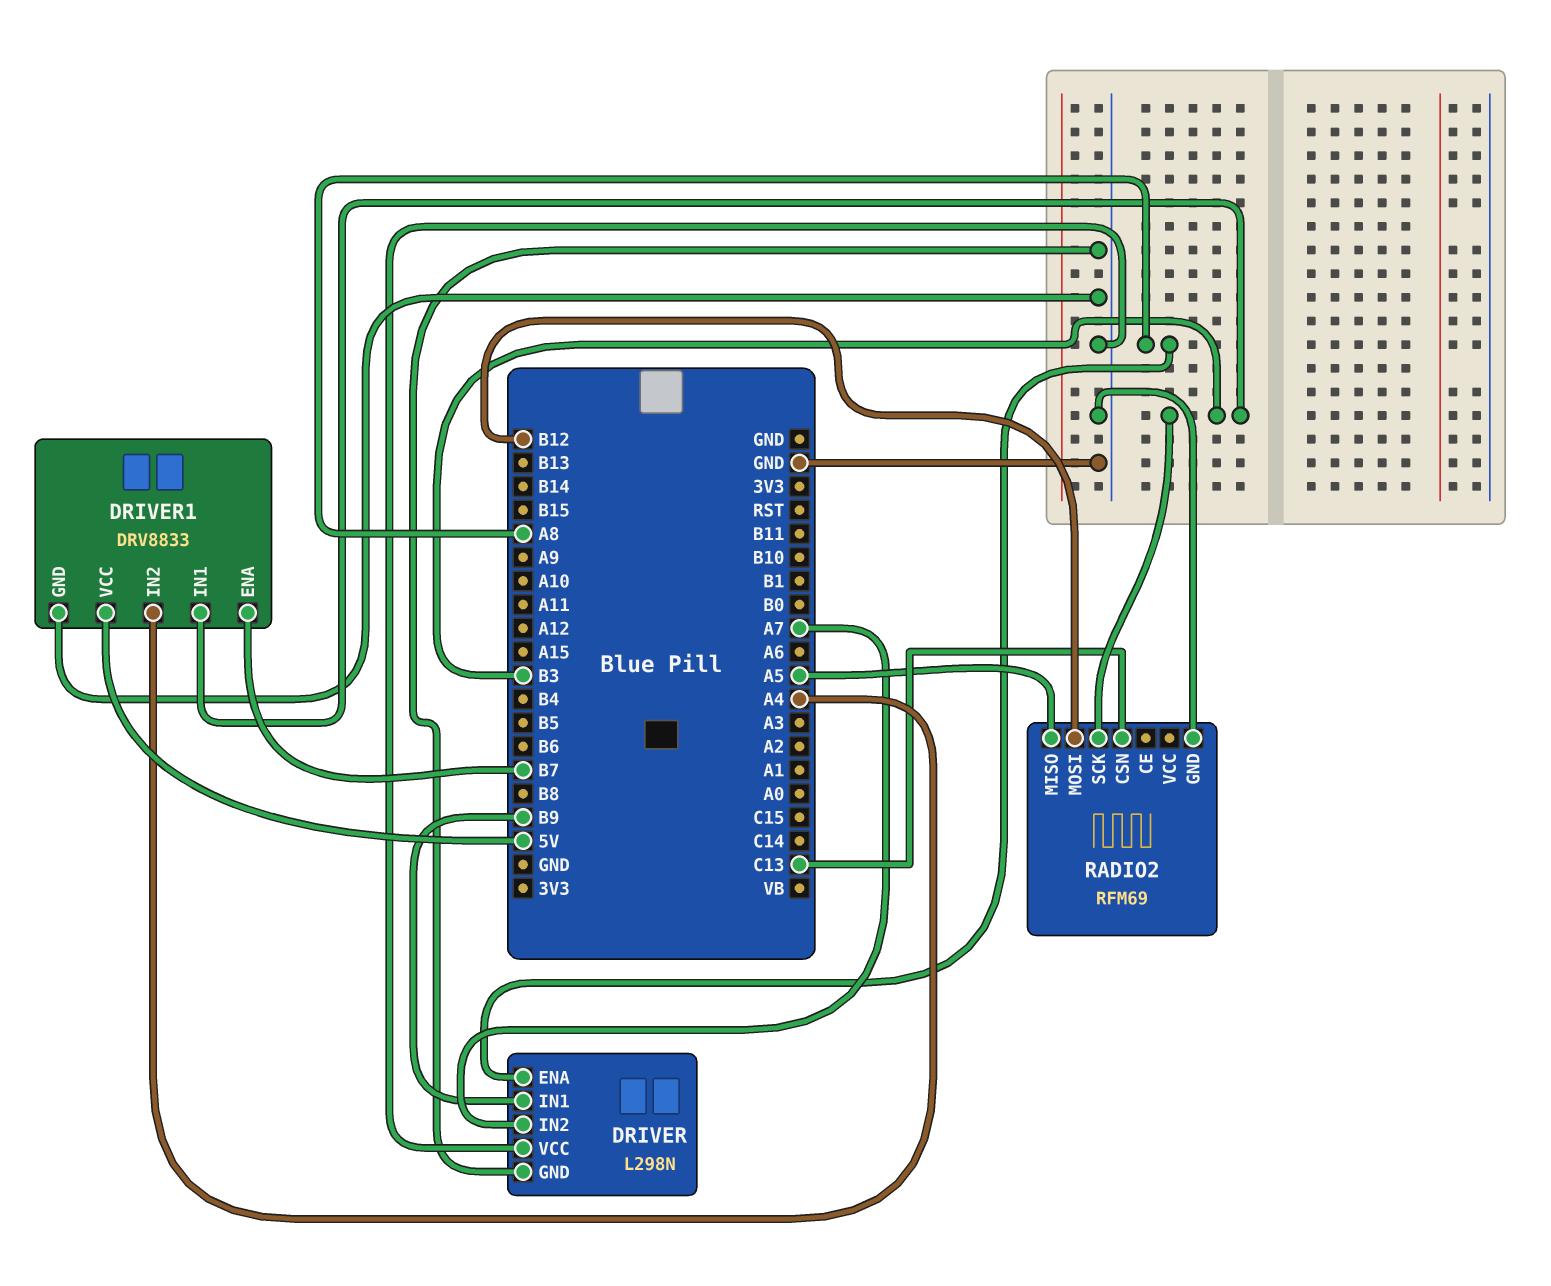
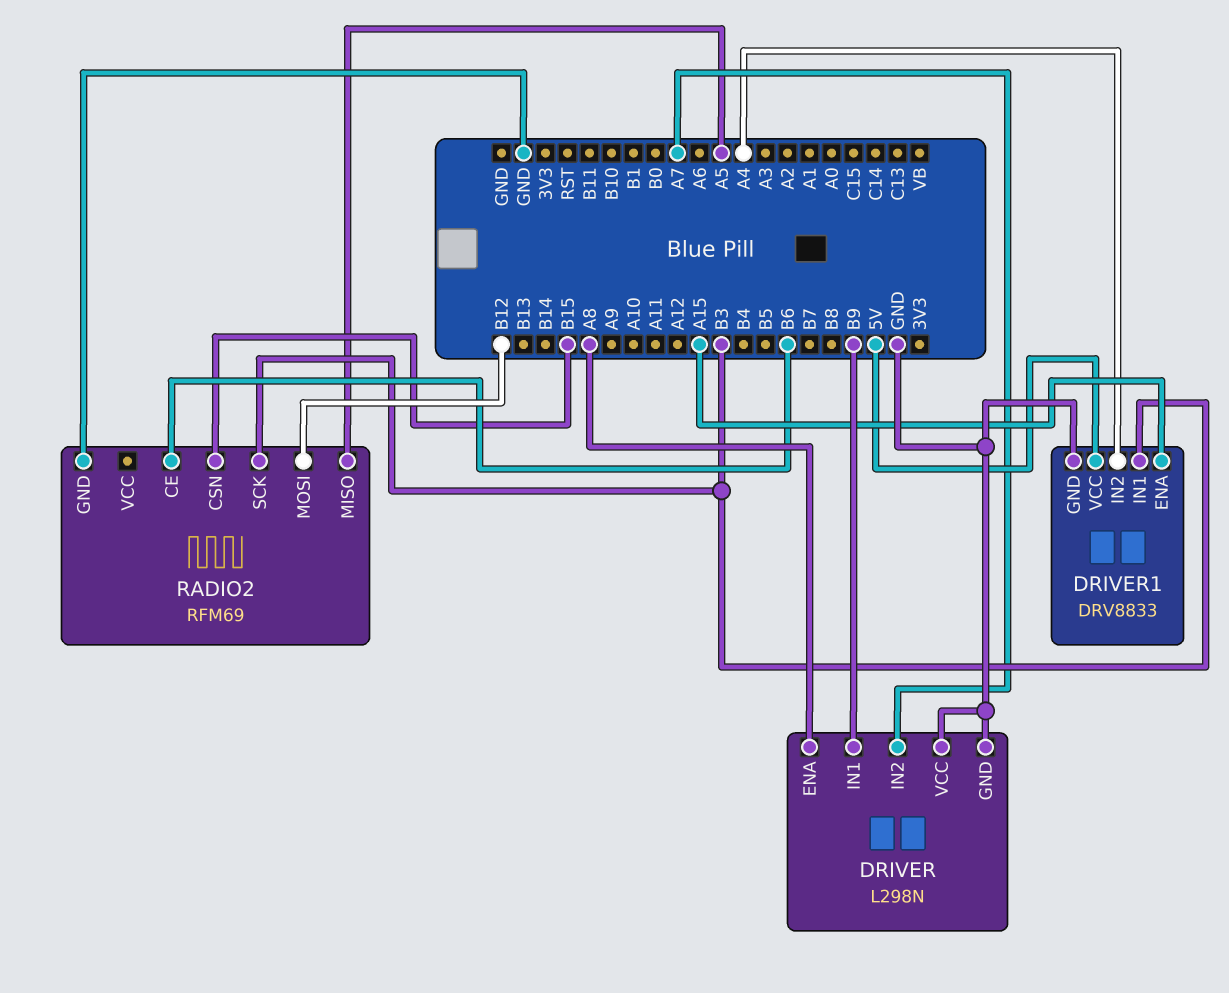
DRIVER1 pin ENA: B7 -> A15
RADIO2 pin CE: none -> B6
RADIO2 pin CSN: C13 -> B15

